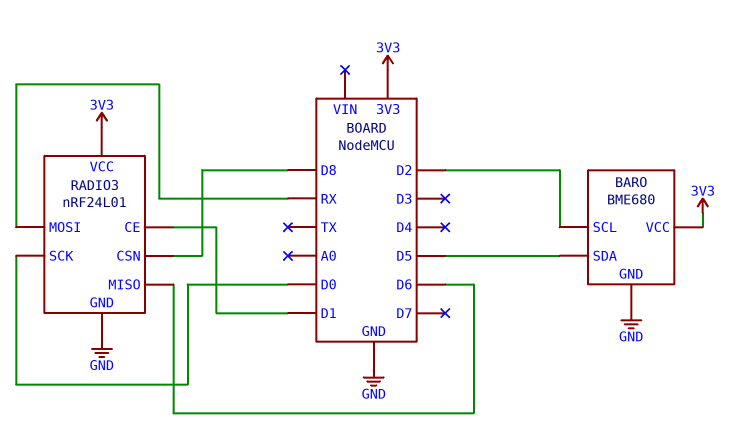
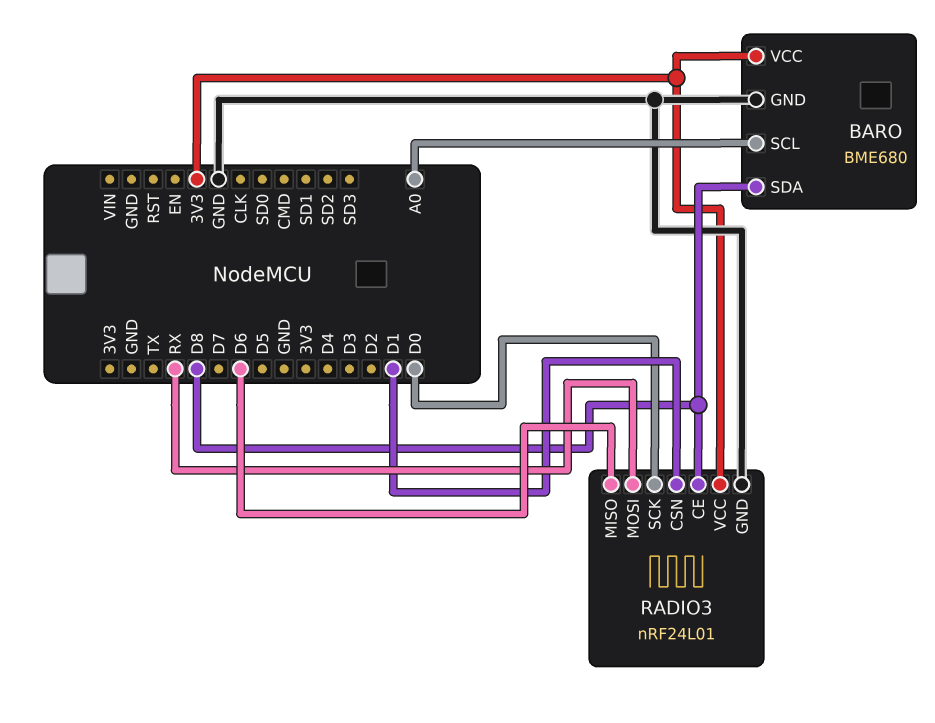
BARO pin SCL: D2 -> A0
BARO pin SDA: D5 -> D8
RADIO3 pin CE: D1 -> D8
RADIO3 pin CSN: D8 -> D1

